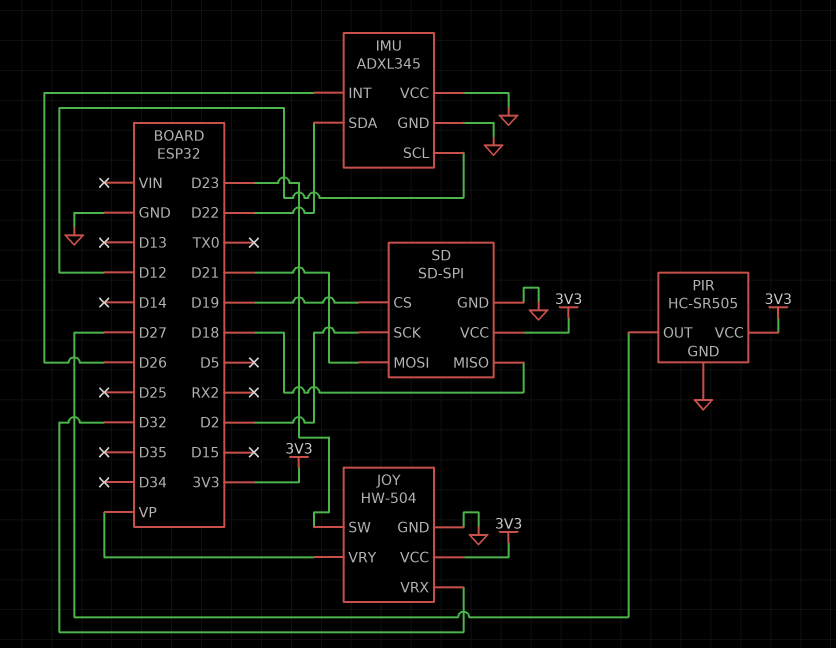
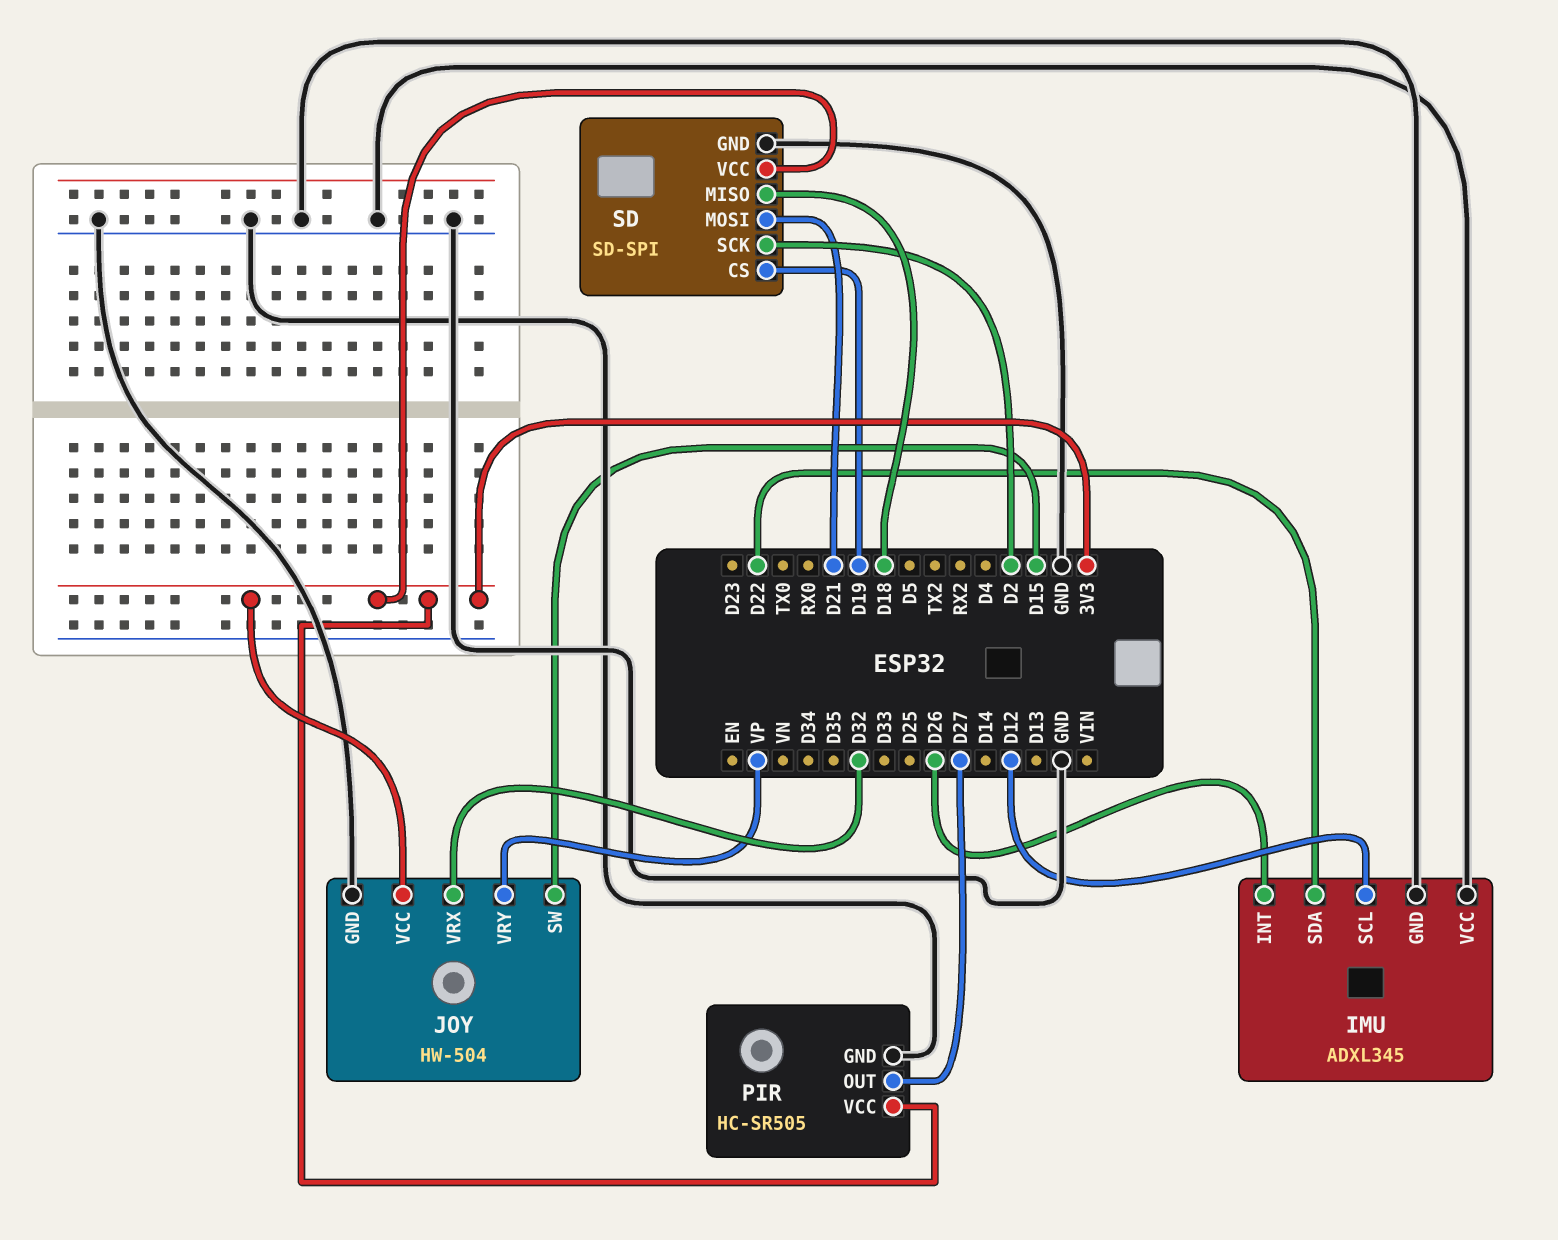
JOY pin SW: D23 -> D15

